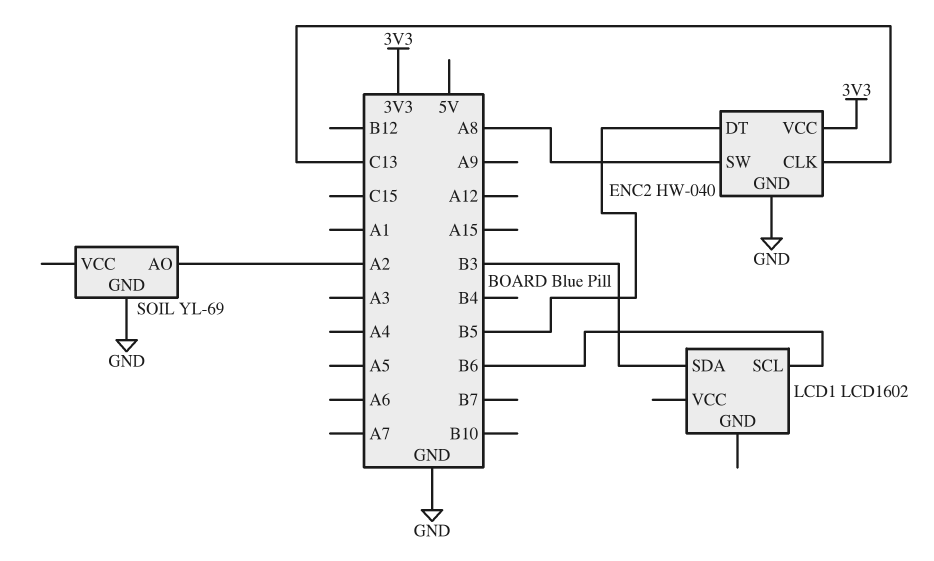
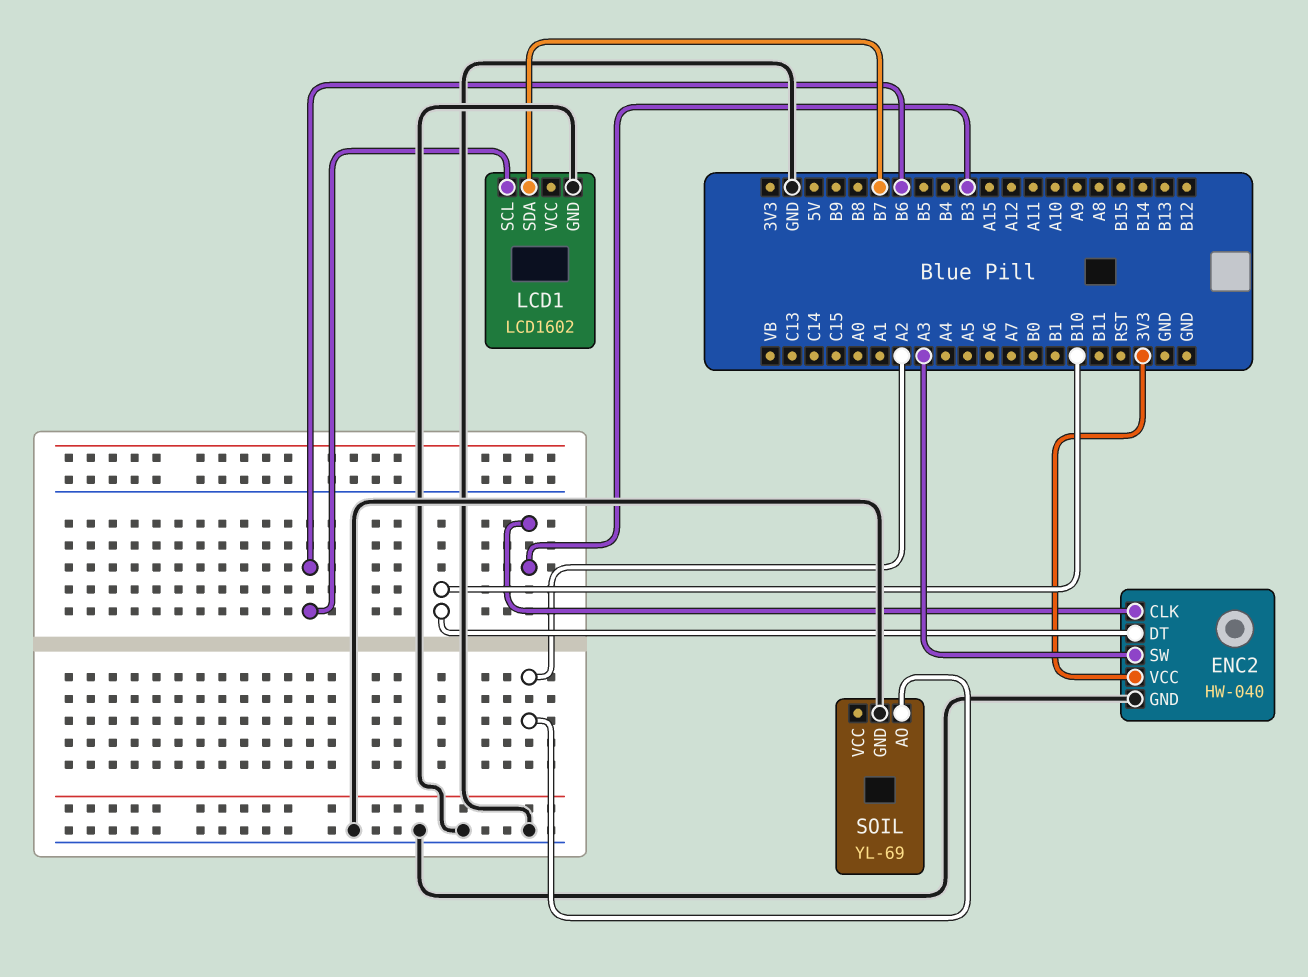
ENC2 pin CLK: C13 -> B3
ENC2 pin DT: B5 -> B10
ENC2 pin SW: A8 -> A3
LCD1 pin GND: none -> GND
LCD1 pin SDA: B3 -> B7

